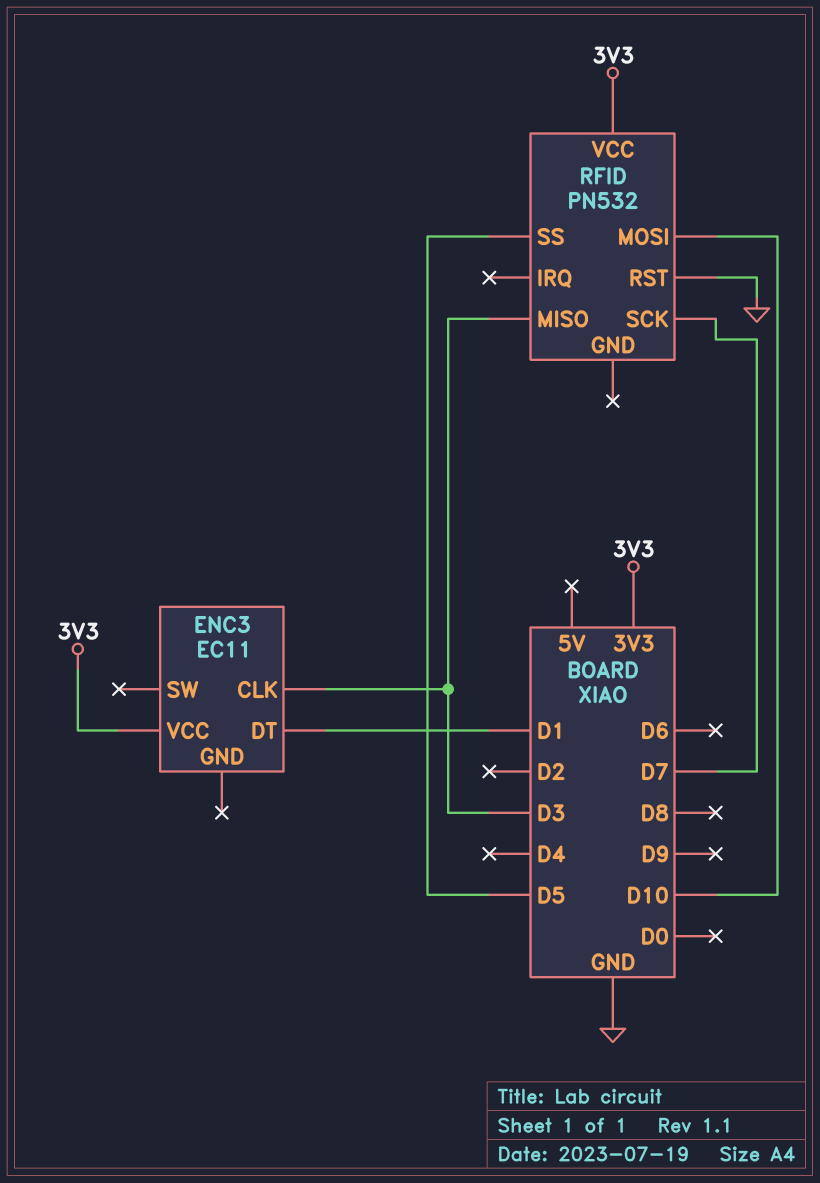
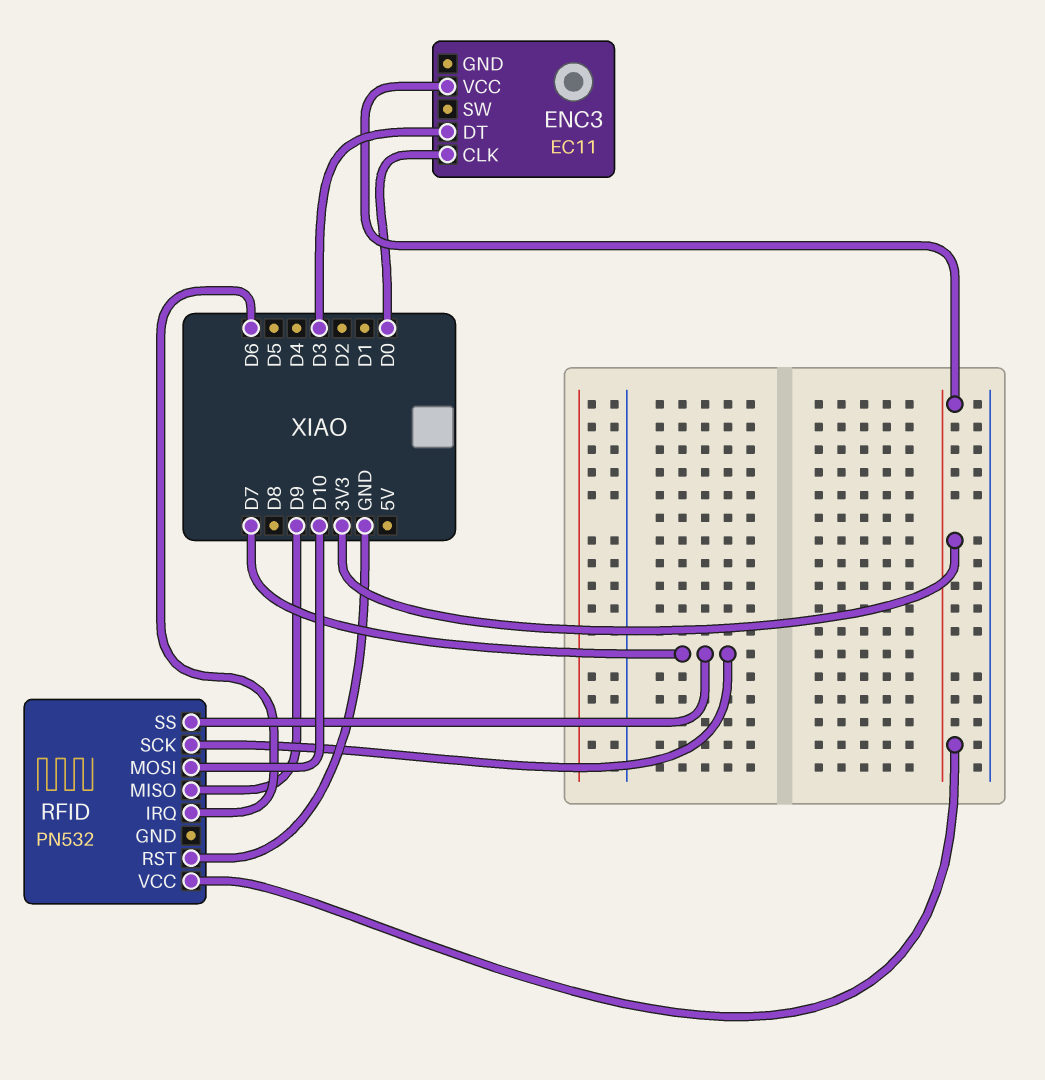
ENC3 pin CLK: D3 -> D0
ENC3 pin DT: D1 -> D3
RFID pin IRQ: none -> D6
RFID pin MISO: D3 -> D9
RFID pin SS: D5 -> D7

